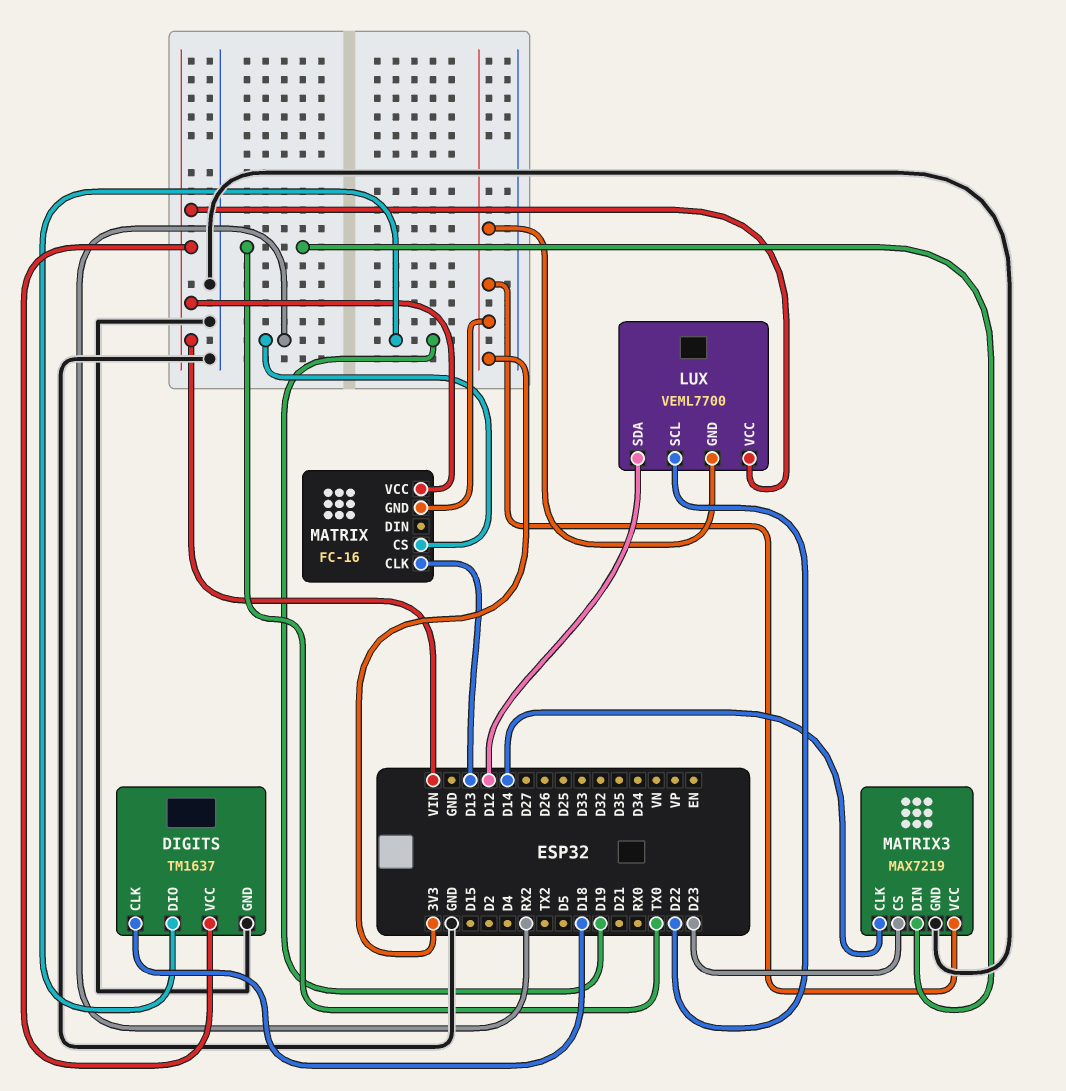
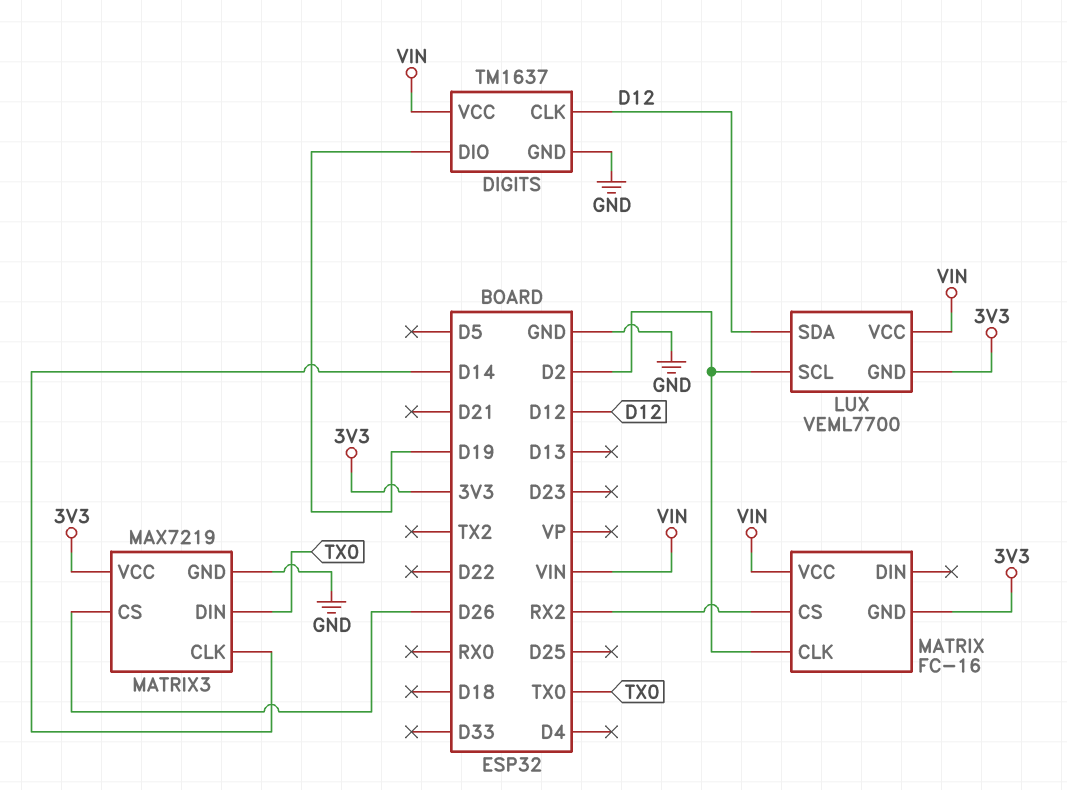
DIGITS pin CLK: D18 -> D12
LUX pin SCL: D22 -> D2
MATRIX pin CLK: D13 -> D2
MATRIX3 pin CS: D23 -> D26

